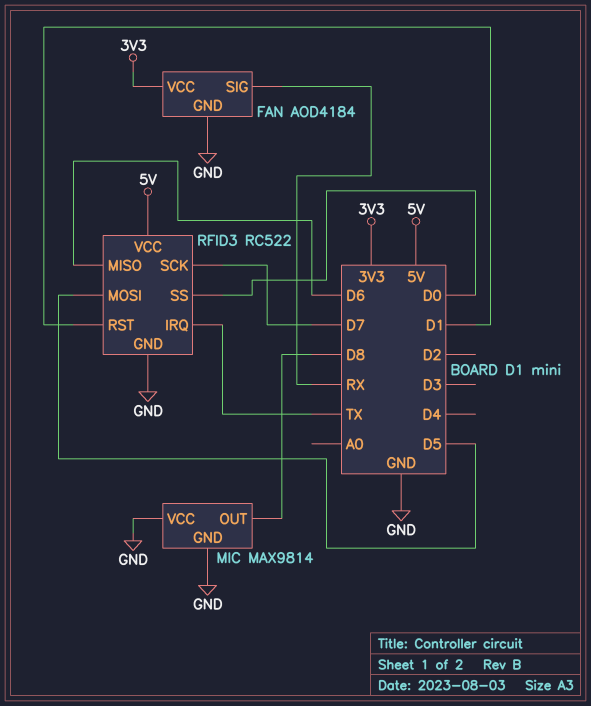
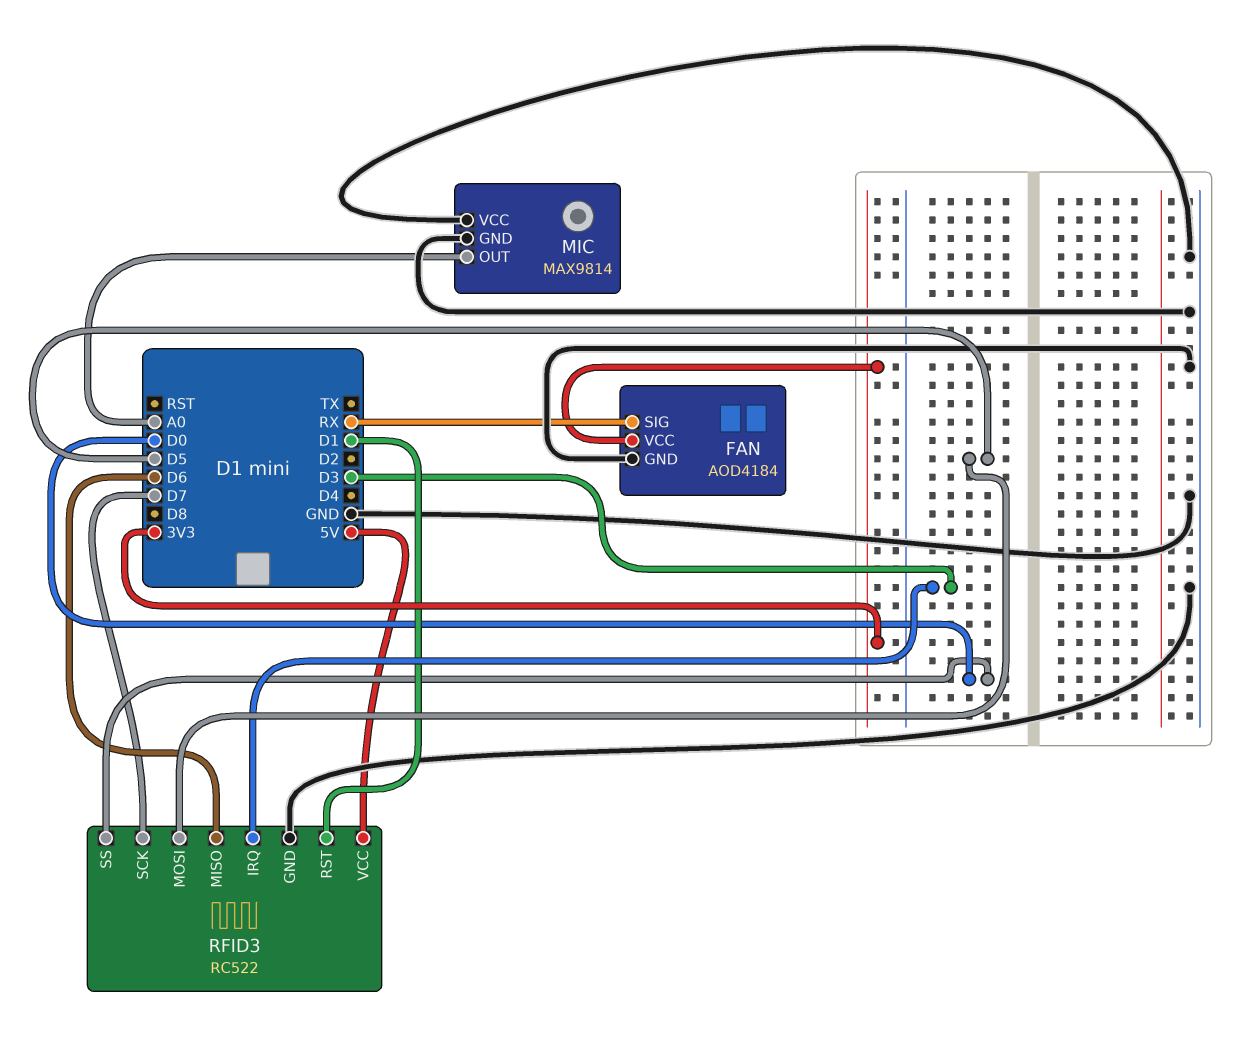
MIC pin OUT: D8 -> A0
RFID3 pin IRQ: TX -> D3

